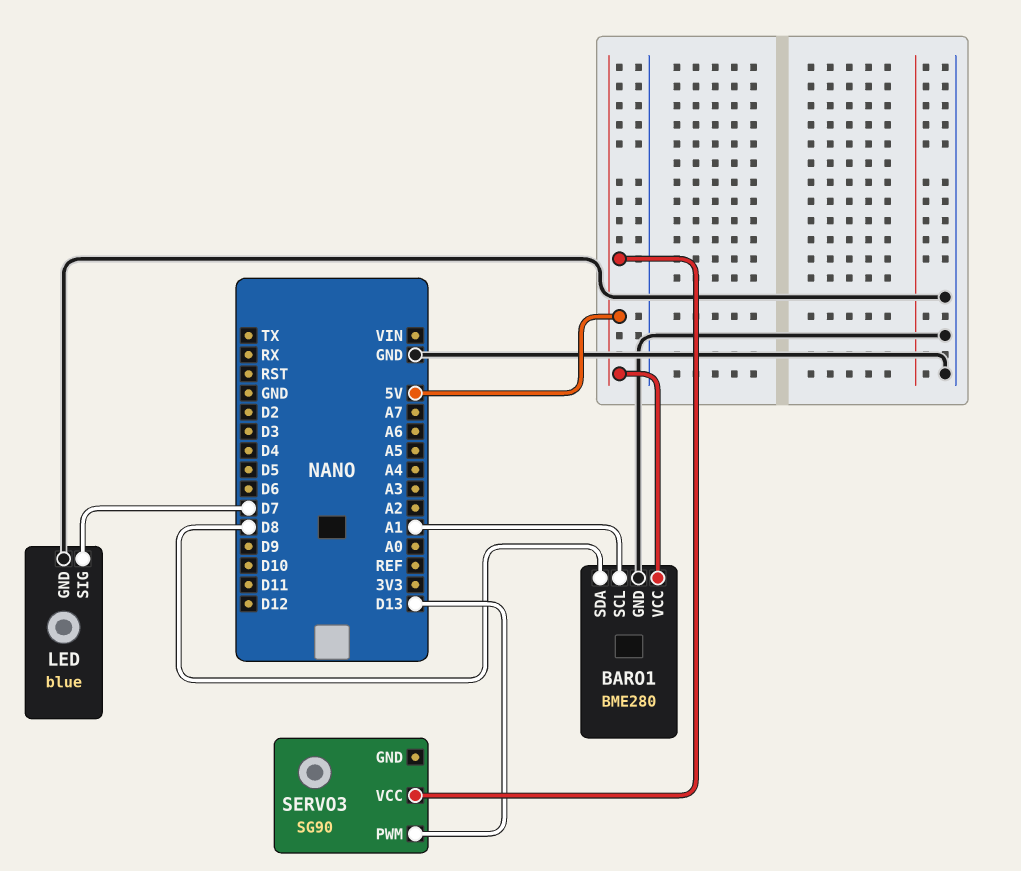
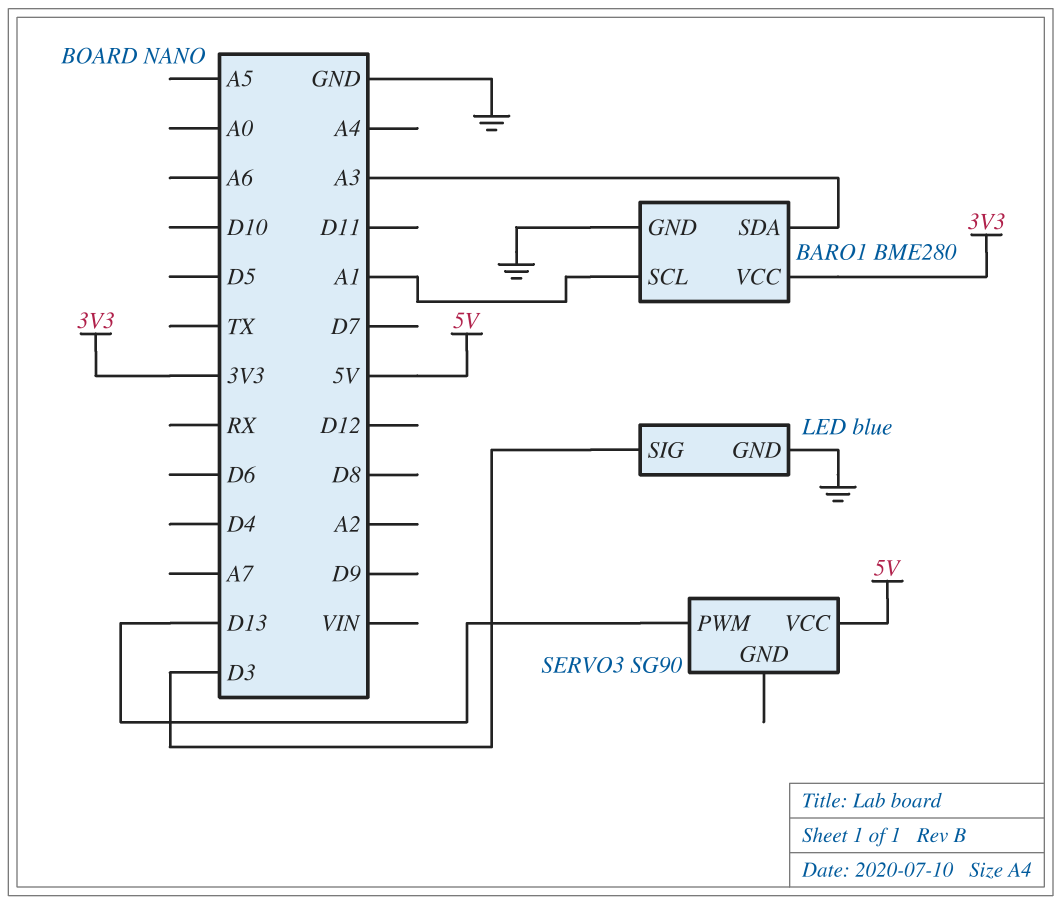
BARO1 pin SDA: D8 -> A3
BARO1 pin VCC: 5V -> 3V3
LED pin SIG: D7 -> D3

